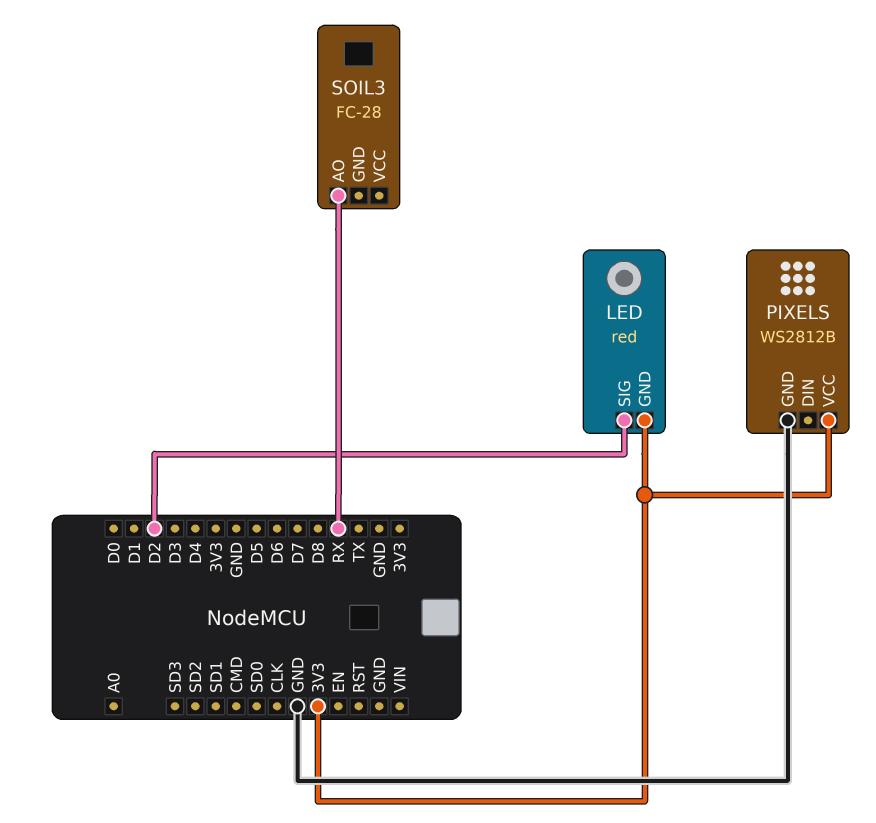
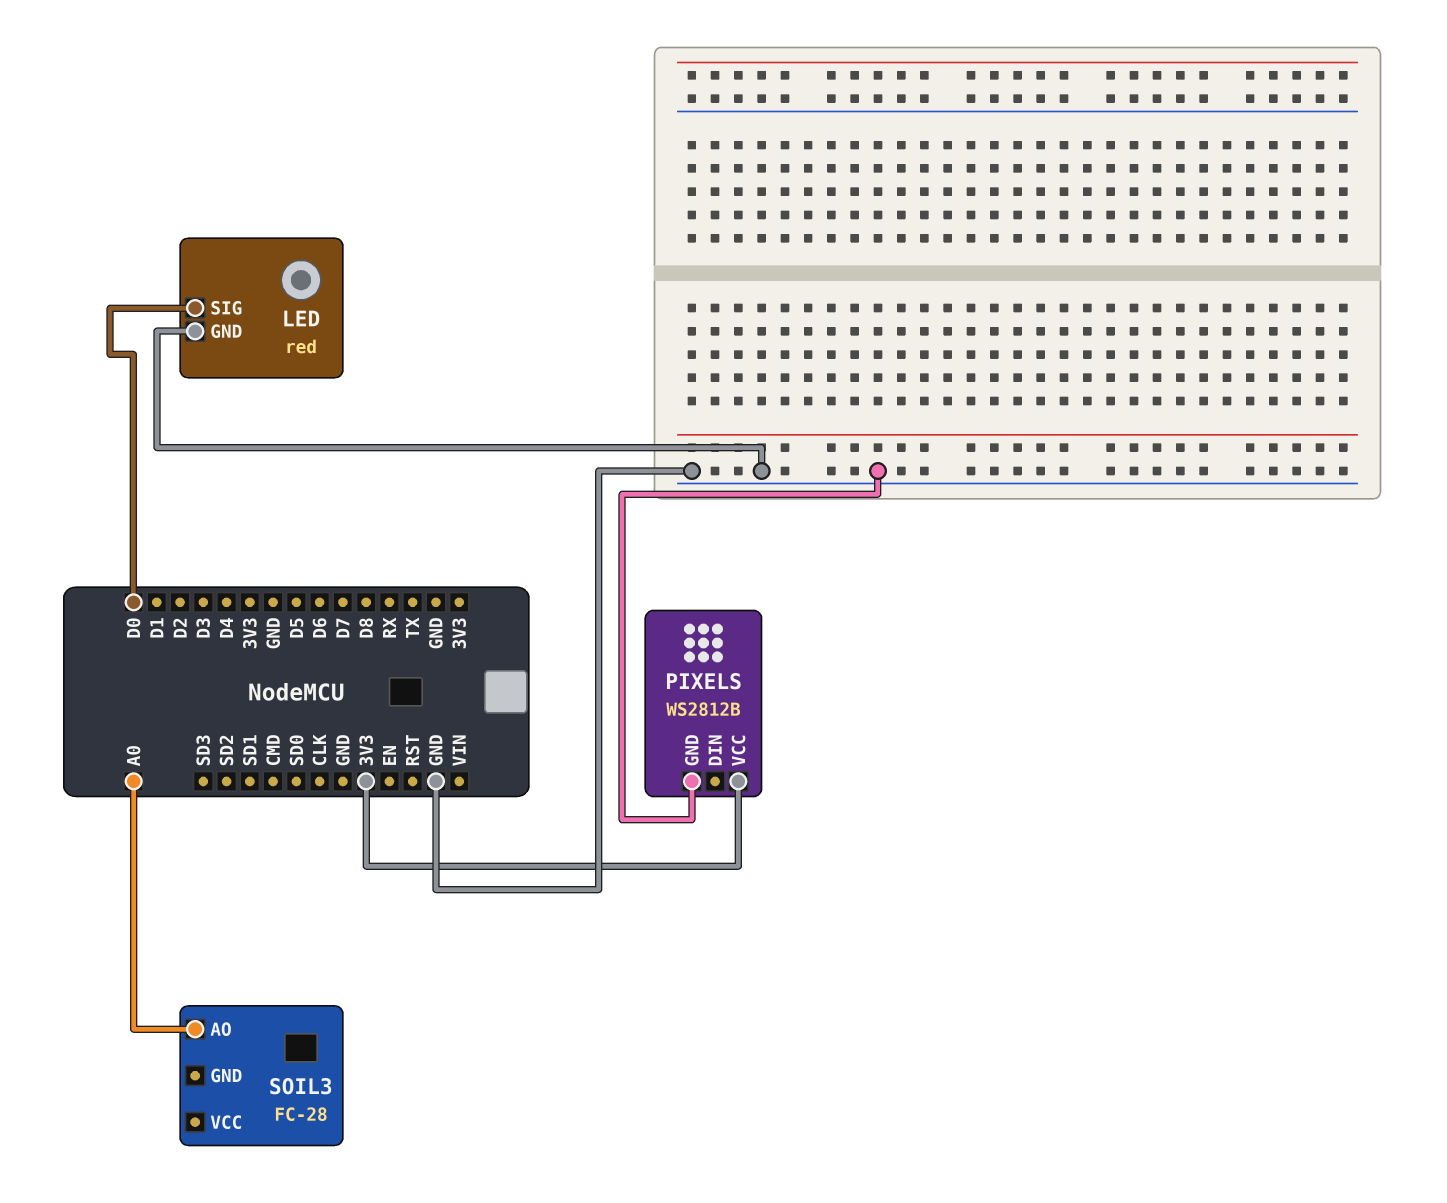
LED pin GND: 3V3 -> GND
LED pin SIG: D2 -> D0
SOIL3 pin AO: RX -> A0

